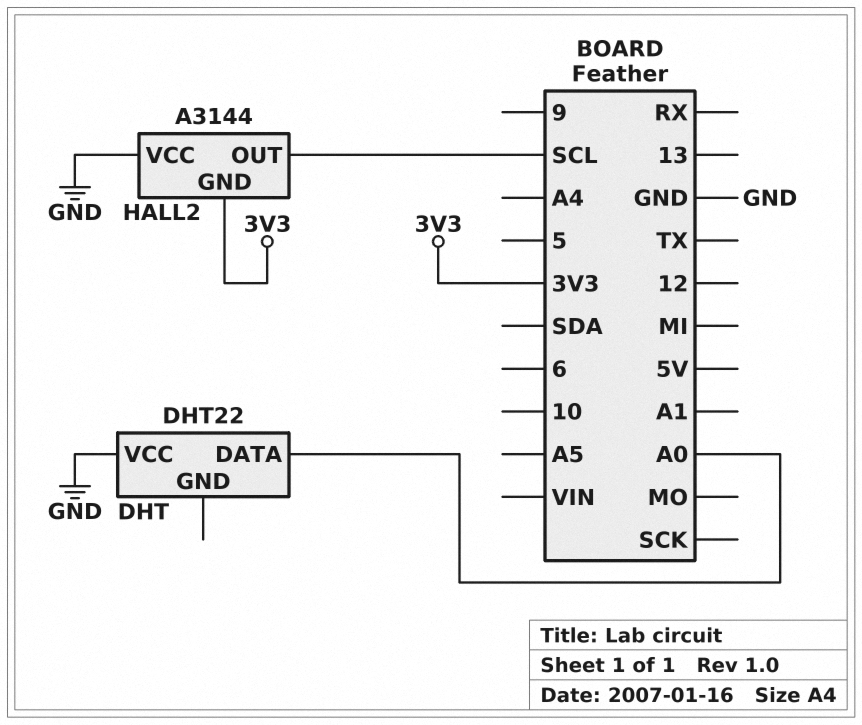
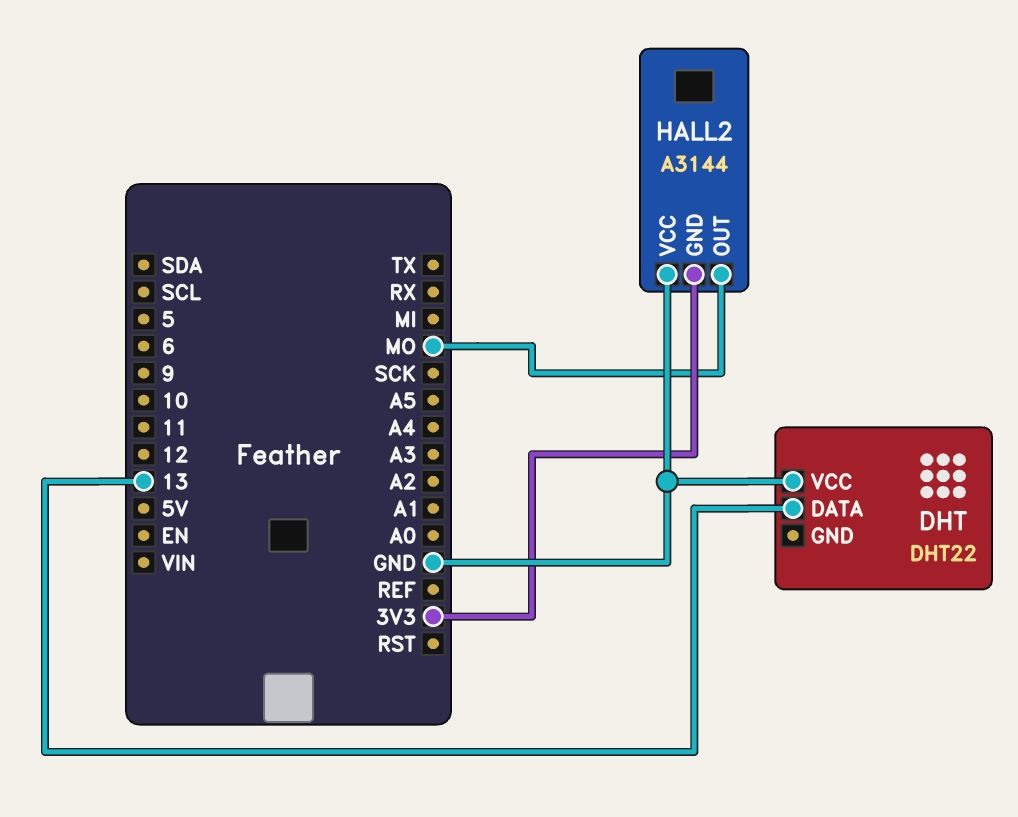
DHT pin DATA: A0 -> 13
HALL2 pin OUT: SCL -> MO

